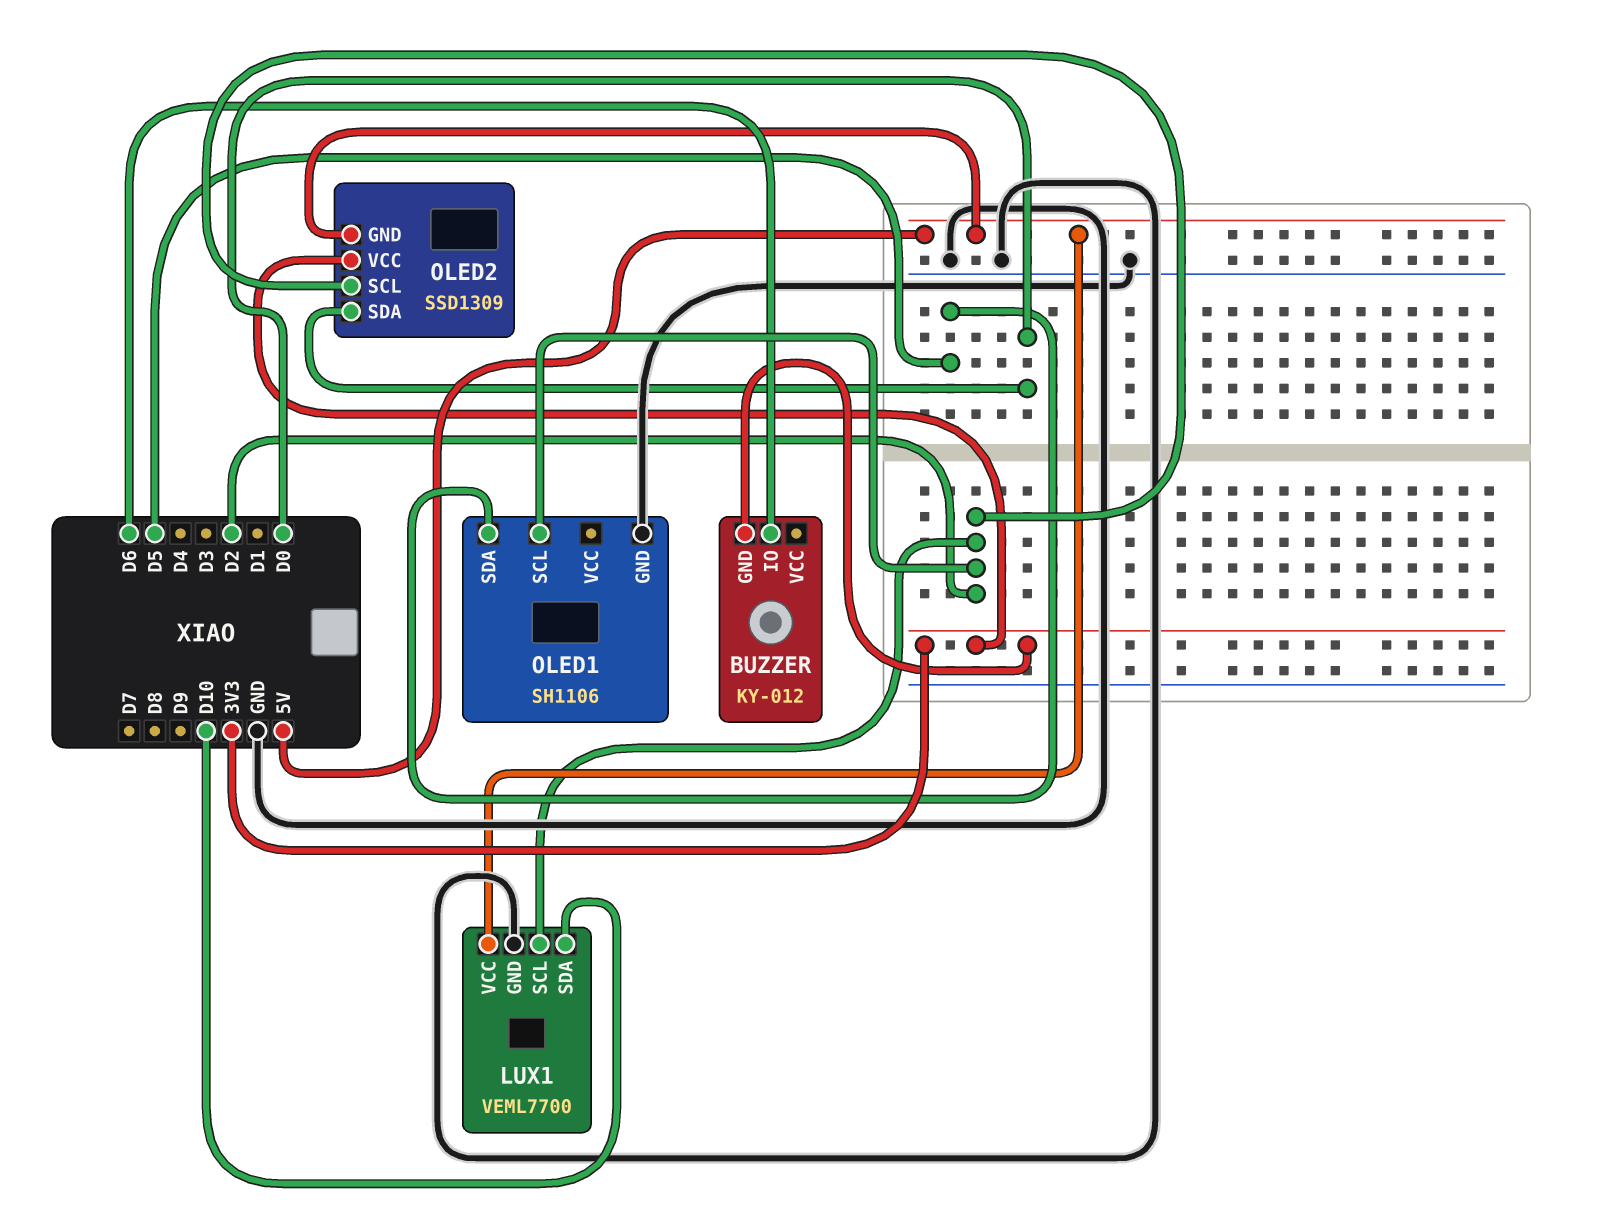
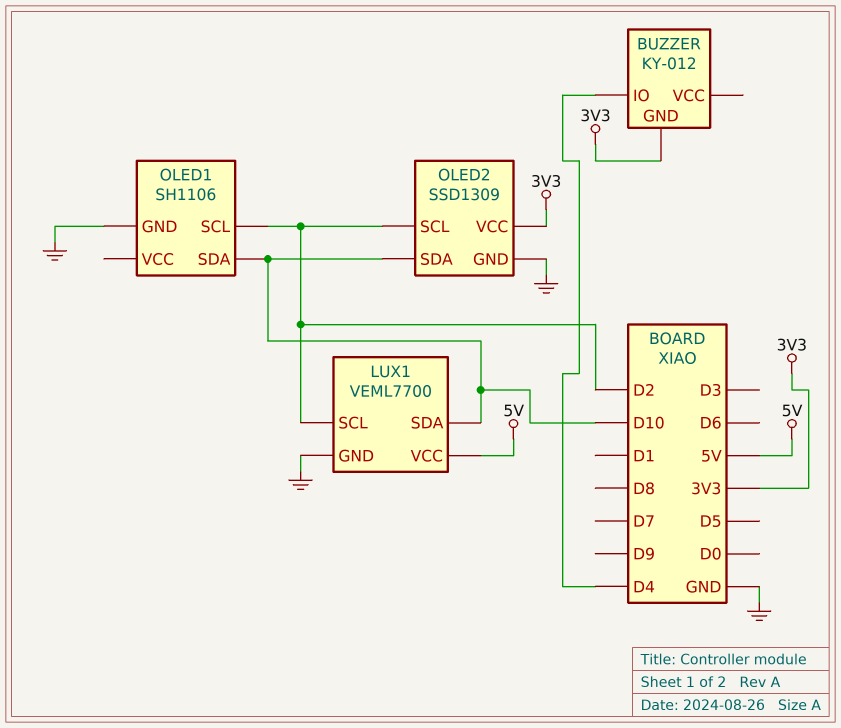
BUZZER pin IO: D6 -> D4
OLED1 pin SDA: D5 -> D10
OLED2 pin GND: 5V -> GND
OLED2 pin SDA: D0 -> D10

